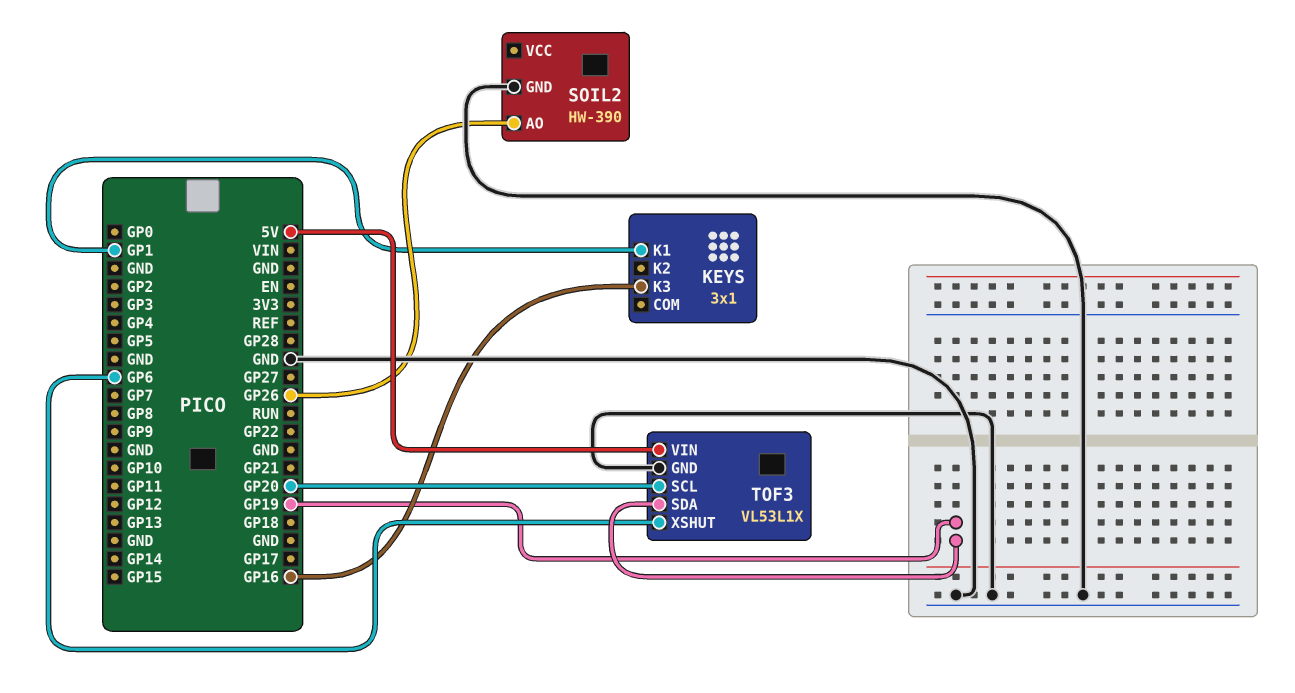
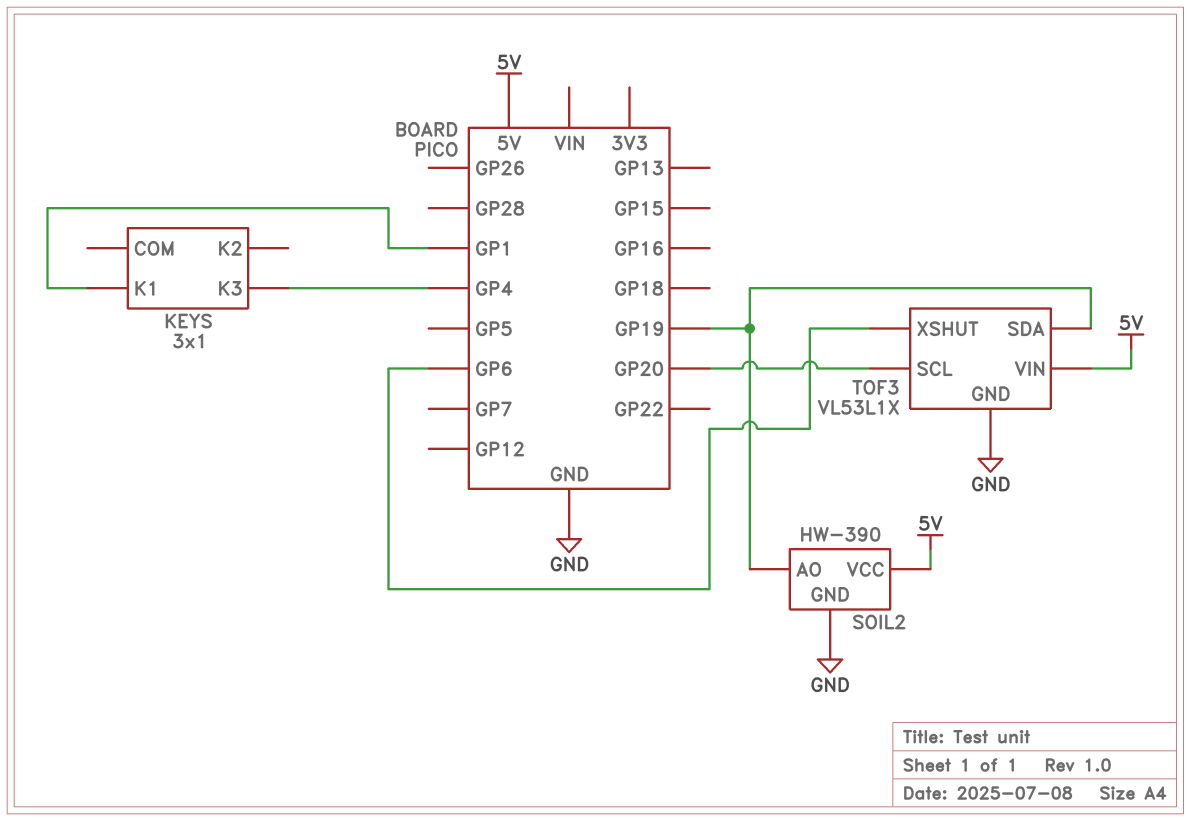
KEYS pin K3: GP16 -> GP4
SOIL2 pin AO: GP26 -> GP19
SOIL2 pin VCC: none -> 5V

